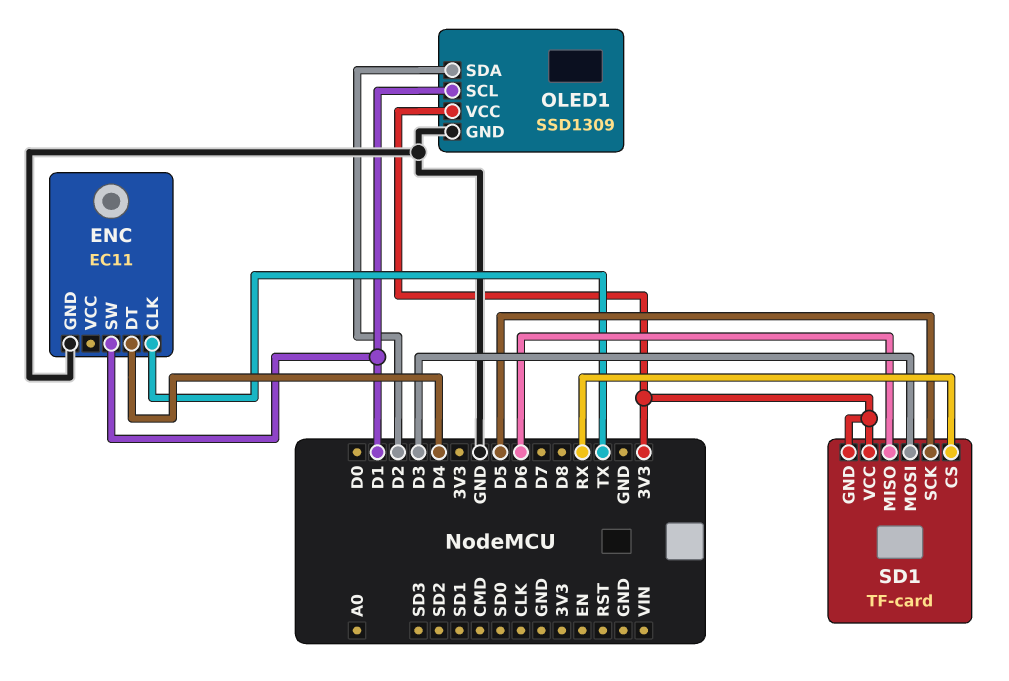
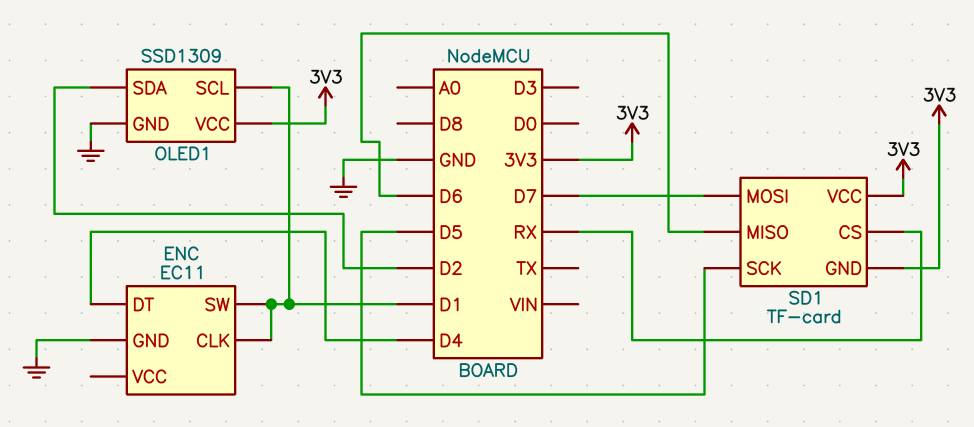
ENC pin CLK: TX -> D1
SD1 pin MOSI: D3 -> D7

